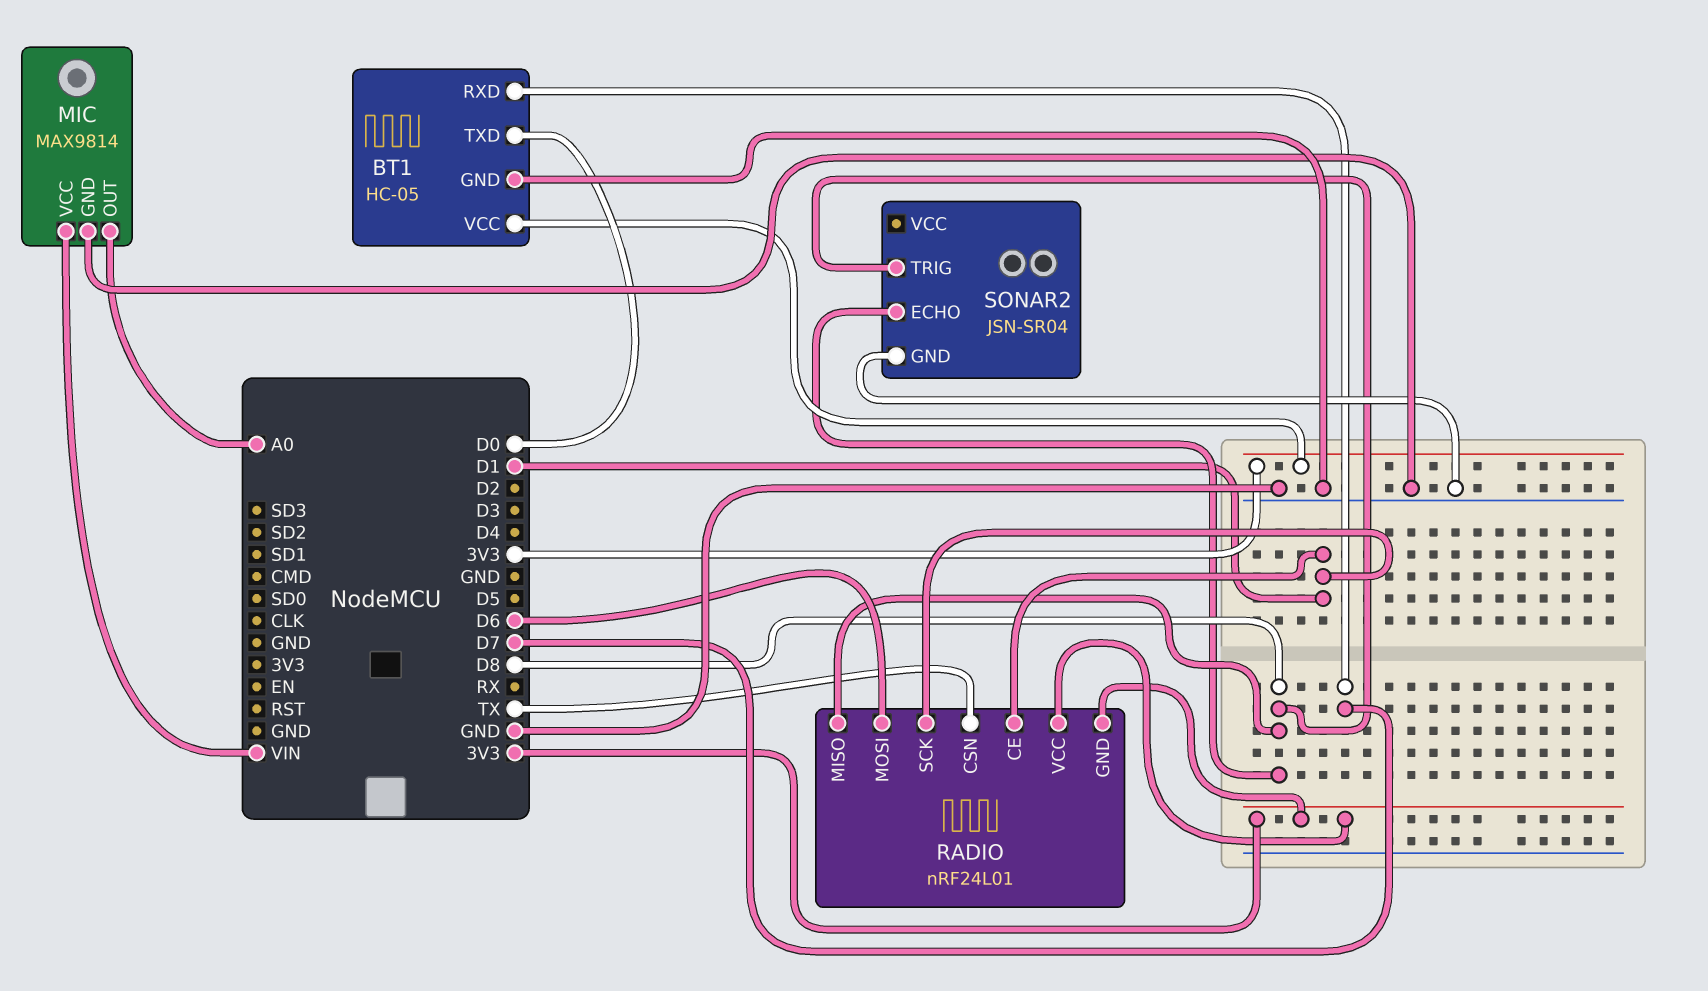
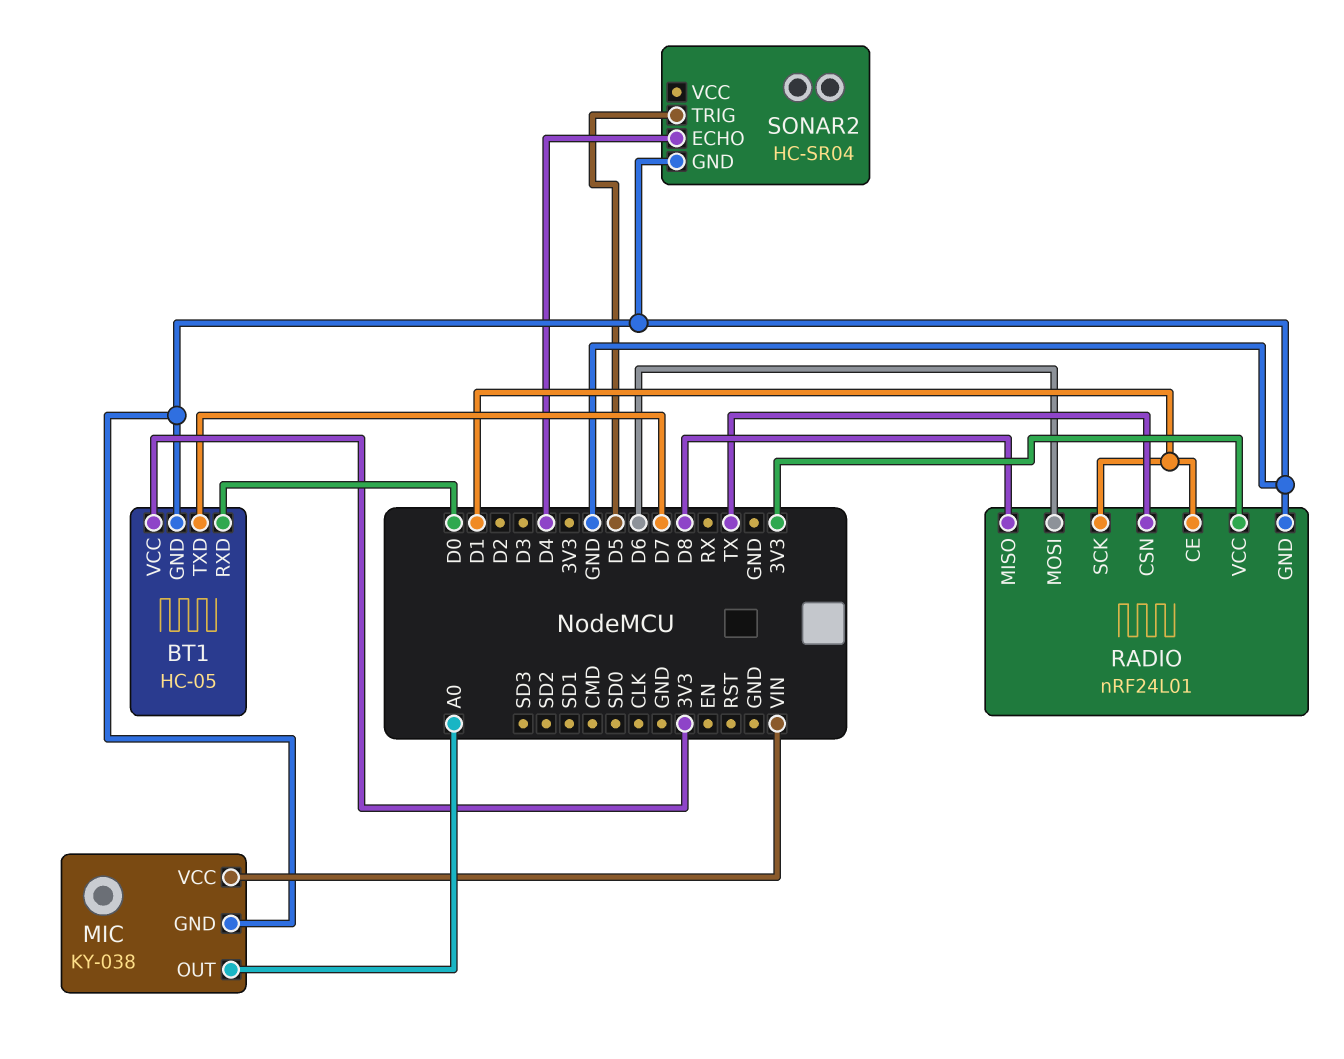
BT1 pin RXD: D7 -> D0
BT1 pin TXD: D0 -> D7
MIC: MAX9814 -> KY-038
RADIO pin GND: 3V3 -> GND
SONAR2: JSN-SR04 -> HC-SR04
SONAR2 pin ECHO: D8 -> D4
SONAR2 pin TRIG: D8 -> D5

